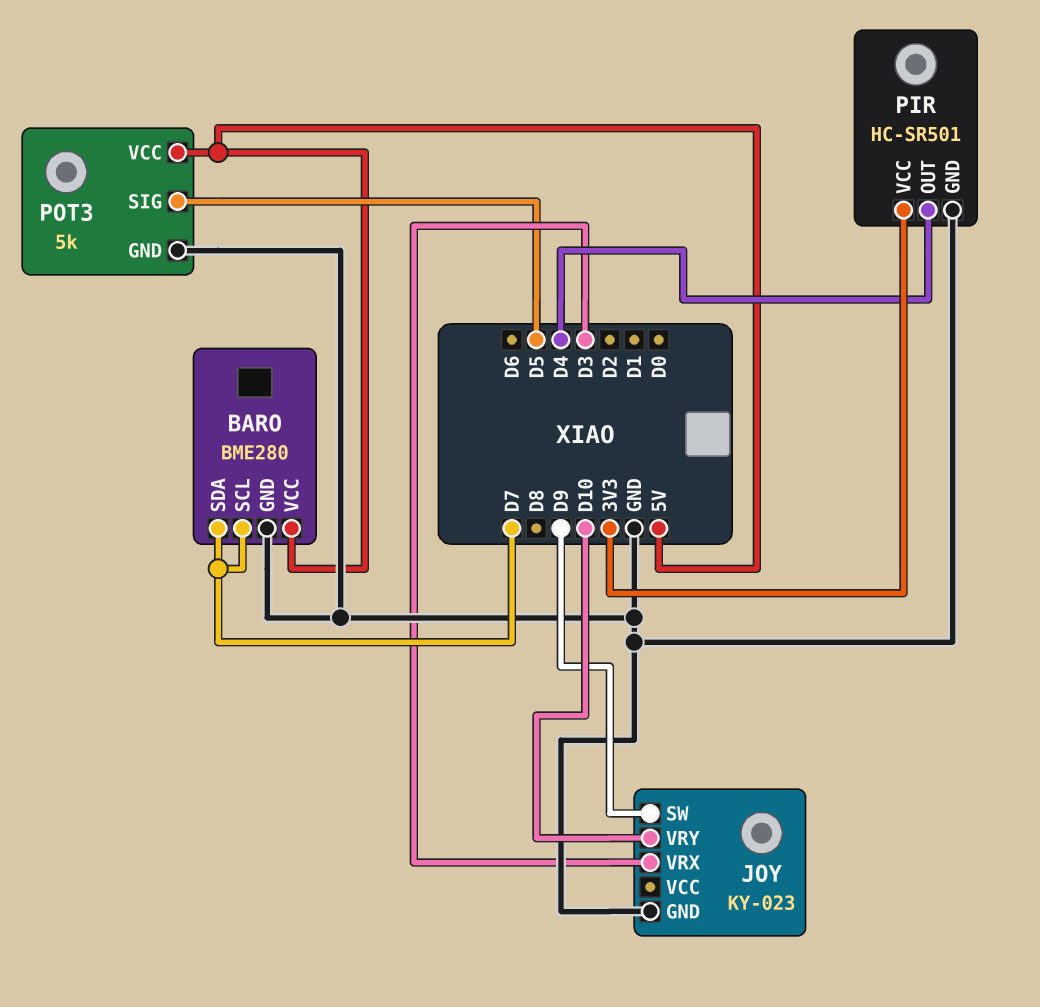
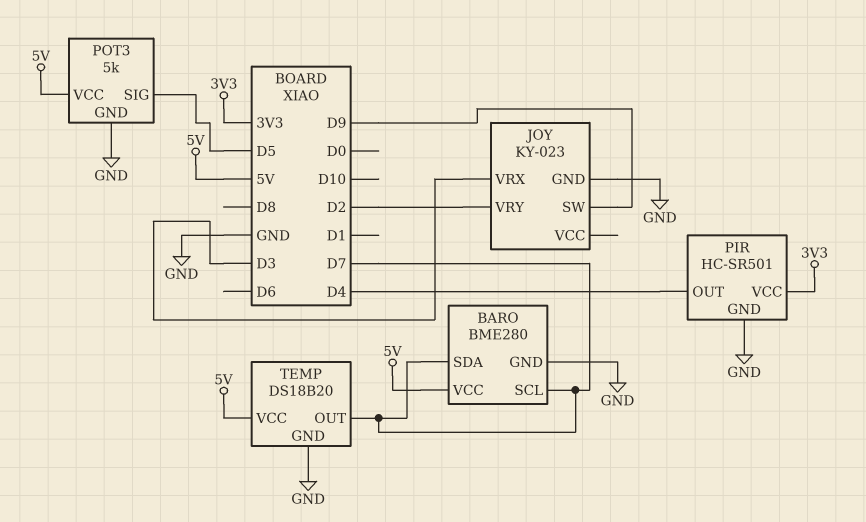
JOY pin VRY: D10 -> D2
TEMP: none -> DS18B20
TEMP pin GND: none -> GND
TEMP pin OUT: none -> D7
TEMP pin VCC: none -> 5V

